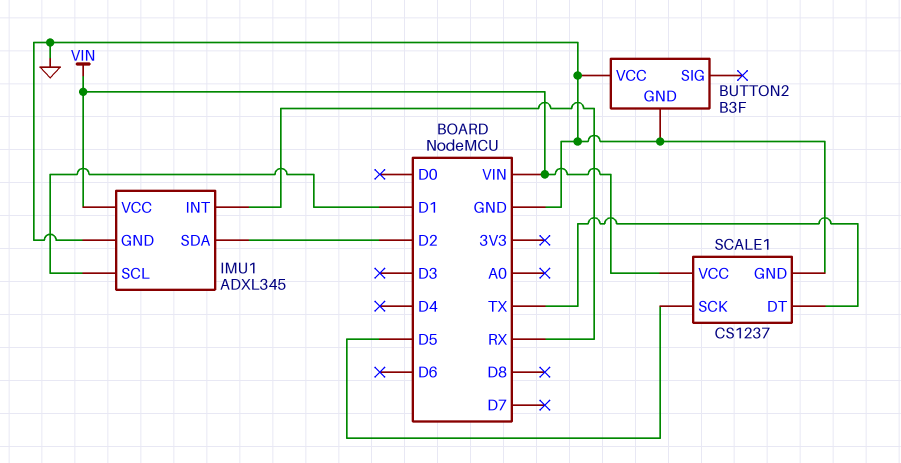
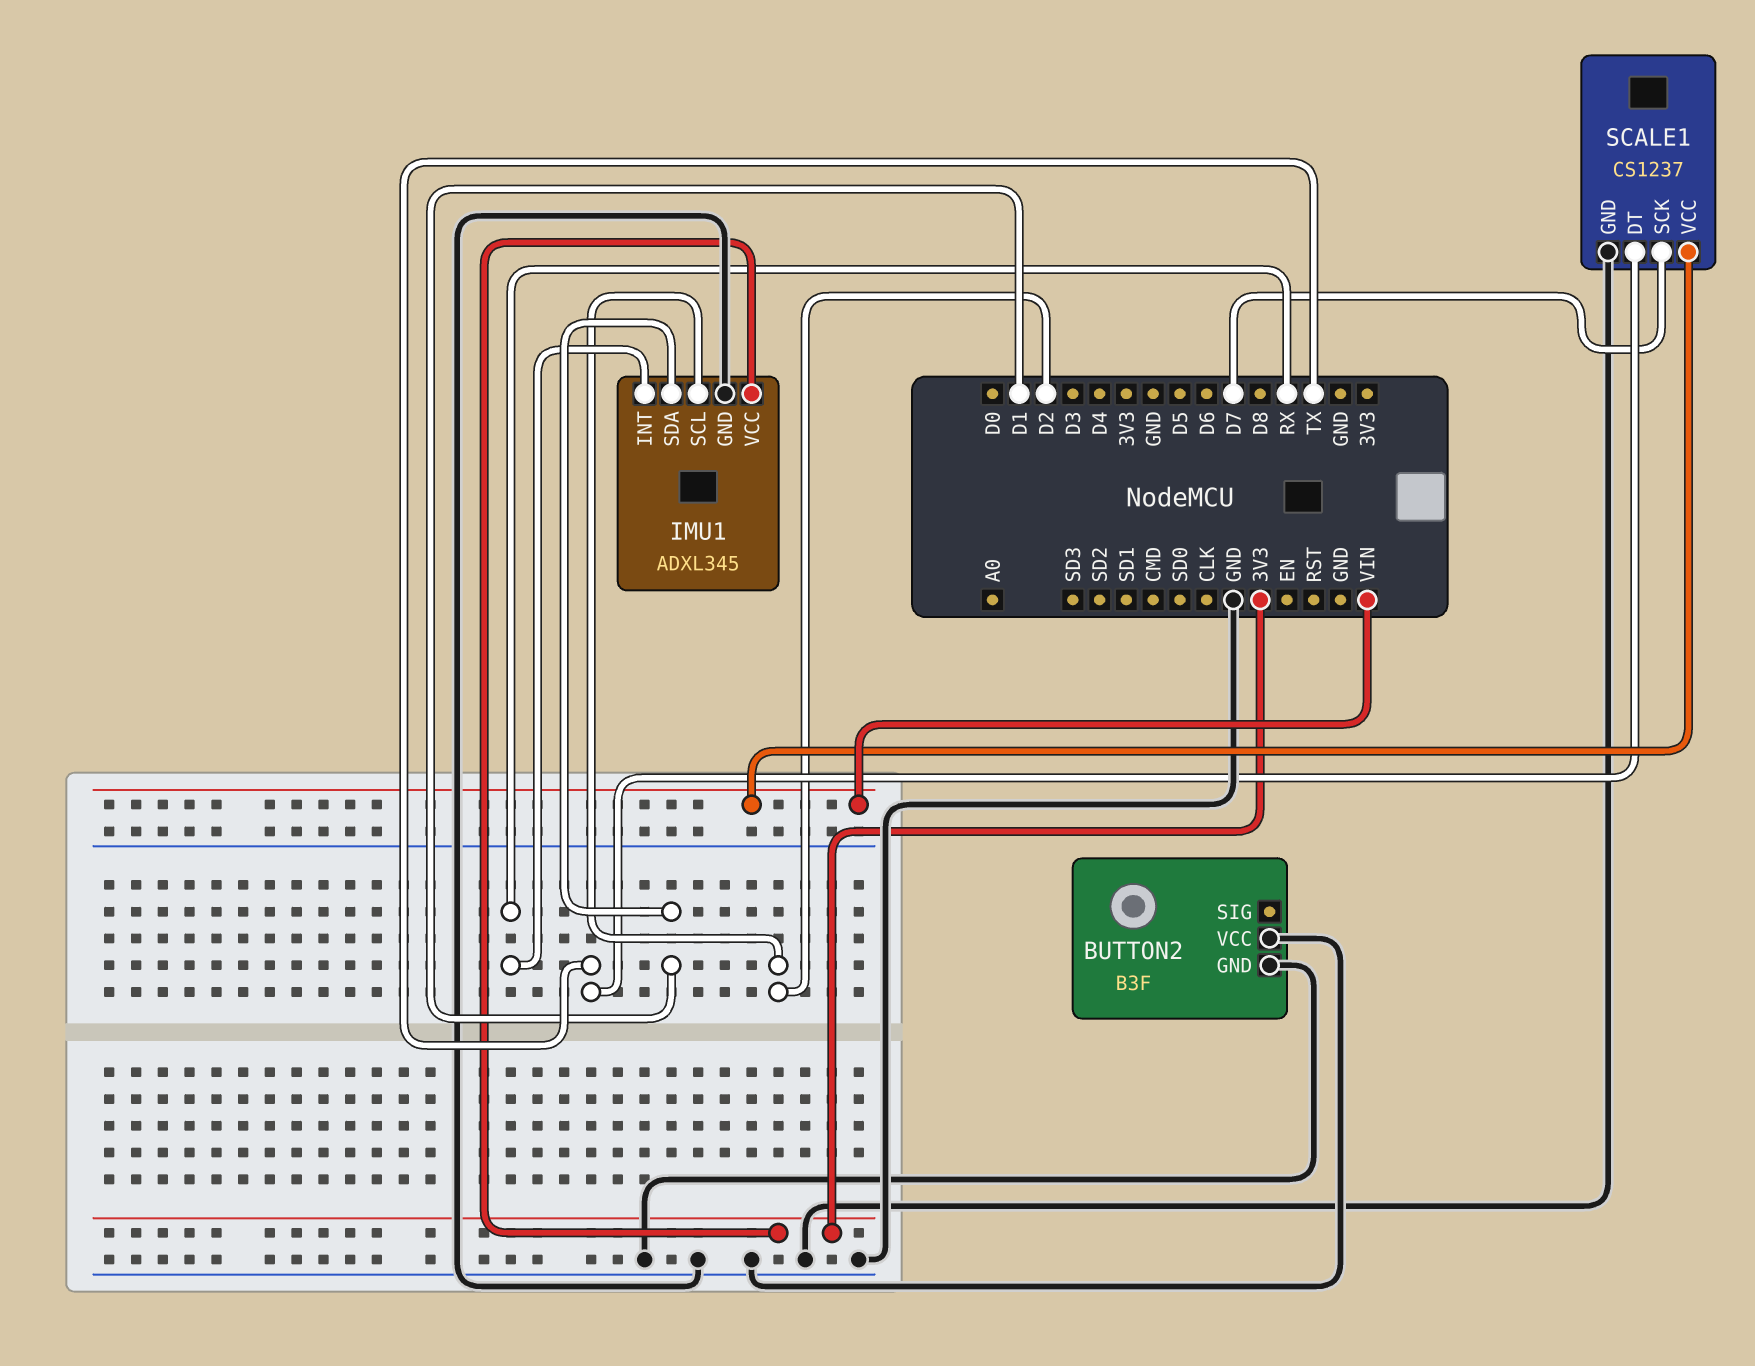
IMU1 pin SCL: D1 -> D2
IMU1 pin SDA: D2 -> D1
IMU1 pin VCC: VIN -> 3V3
SCALE1 pin SCK: D5 -> D7

